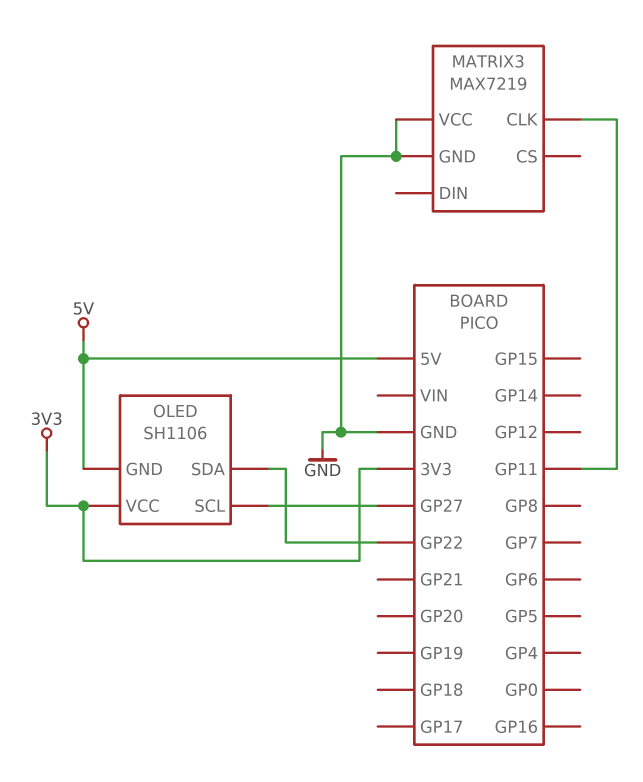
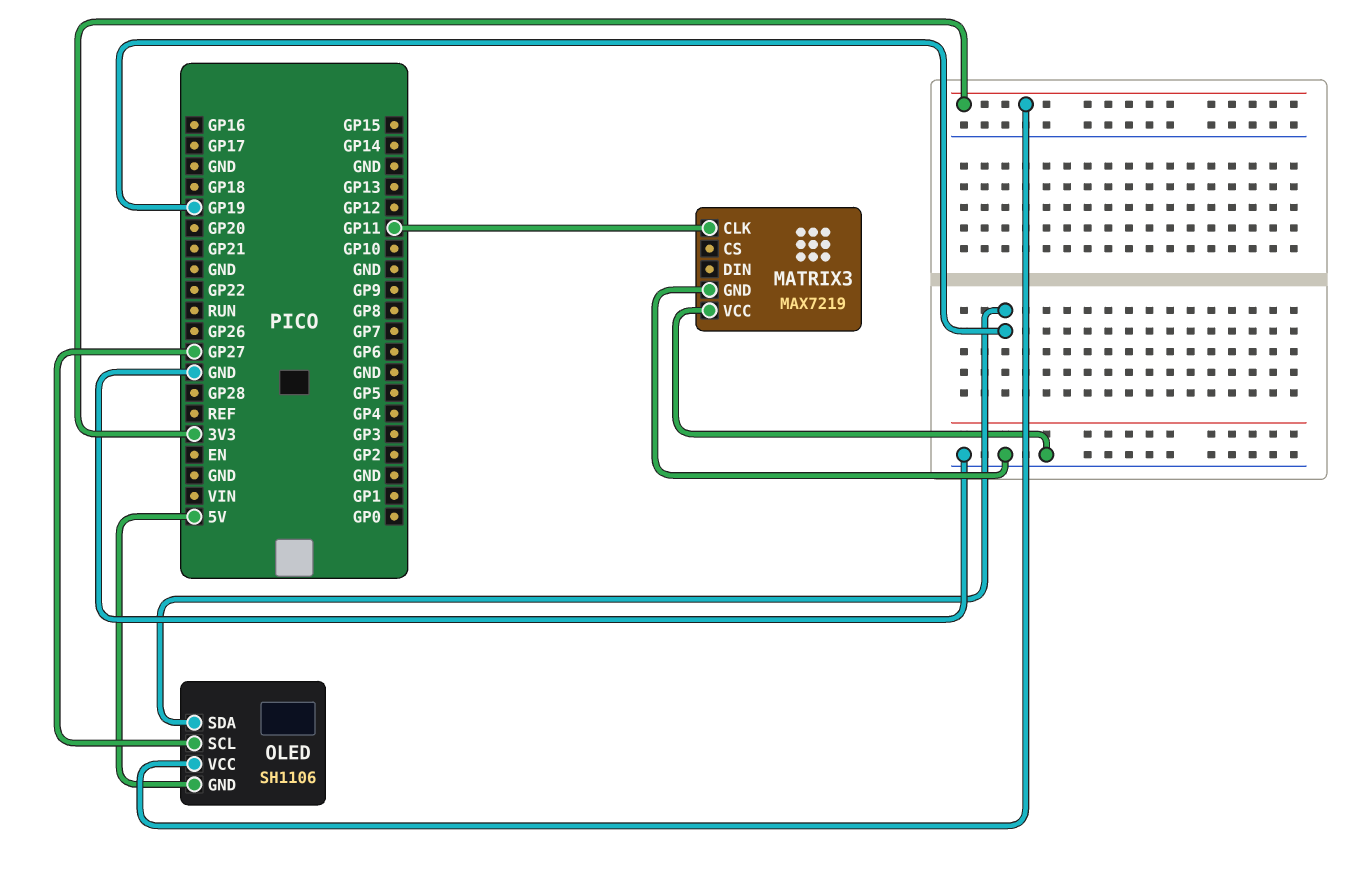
OLED pin SDA: GP22 -> GP19

